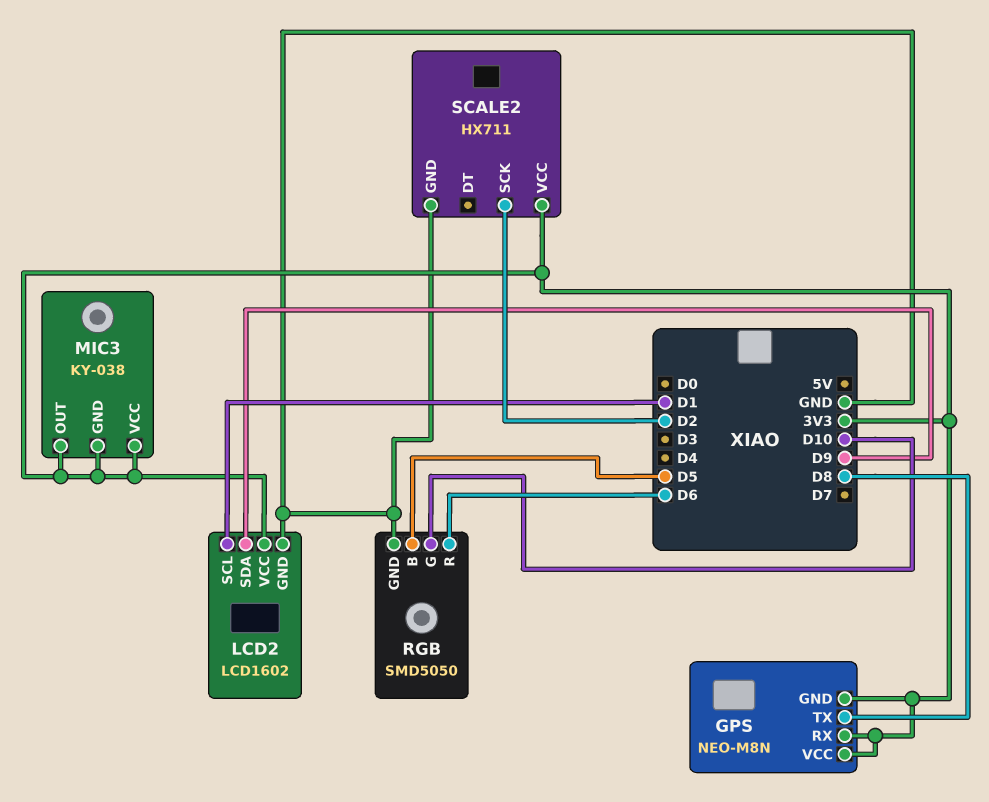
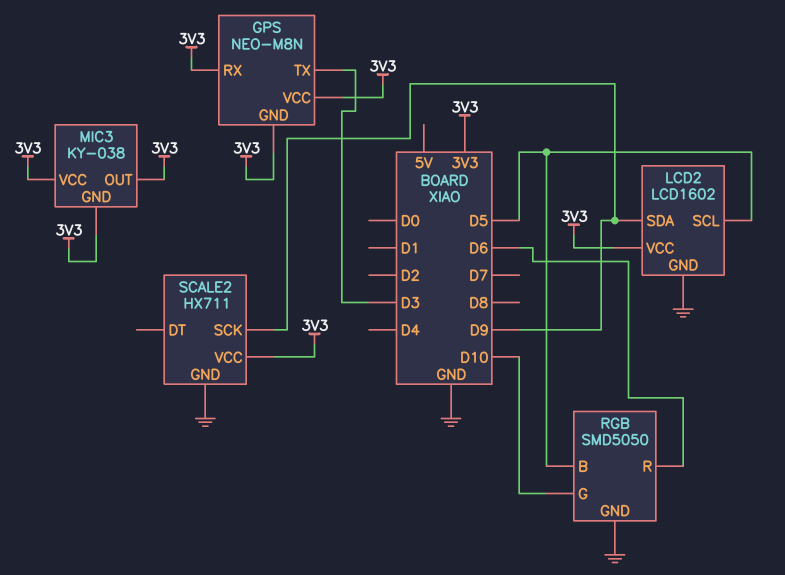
GPS pin TX: D8 -> D3
LCD2 pin SCL: D1 -> D5
SCALE2 pin SCK: D2 -> D9

